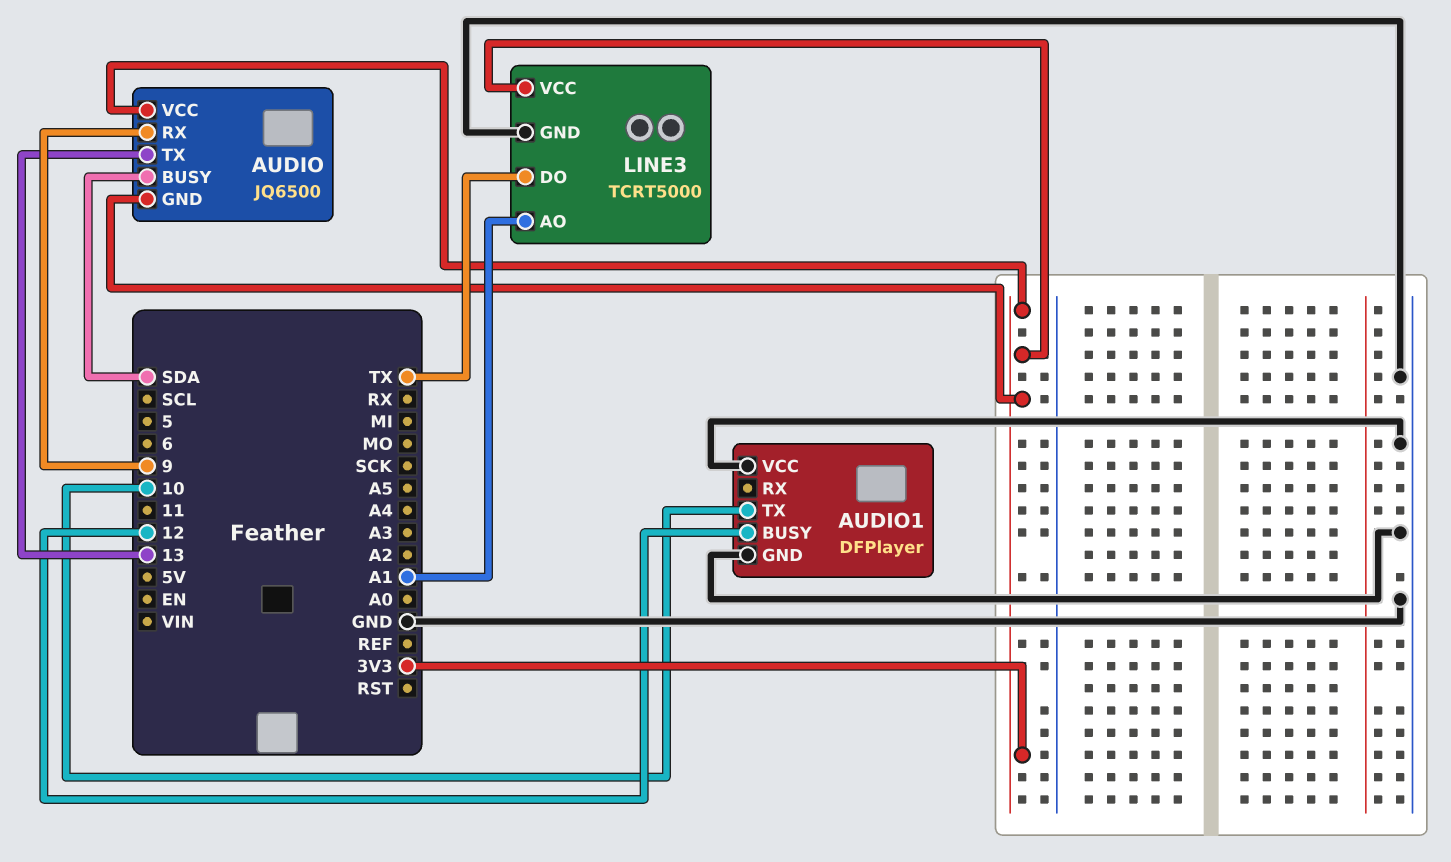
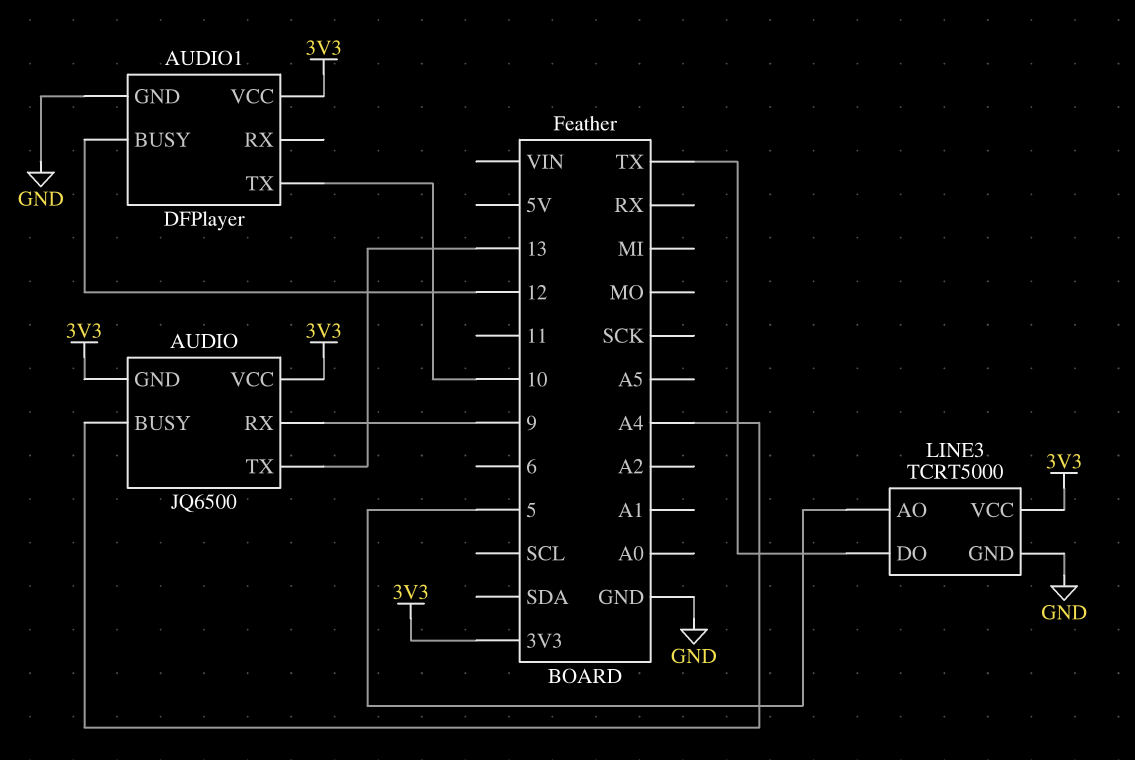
AUDIO pin BUSY: SDA -> A4
AUDIO1 pin VCC: GND -> 3V3
LINE3 pin AO: A1 -> 5

